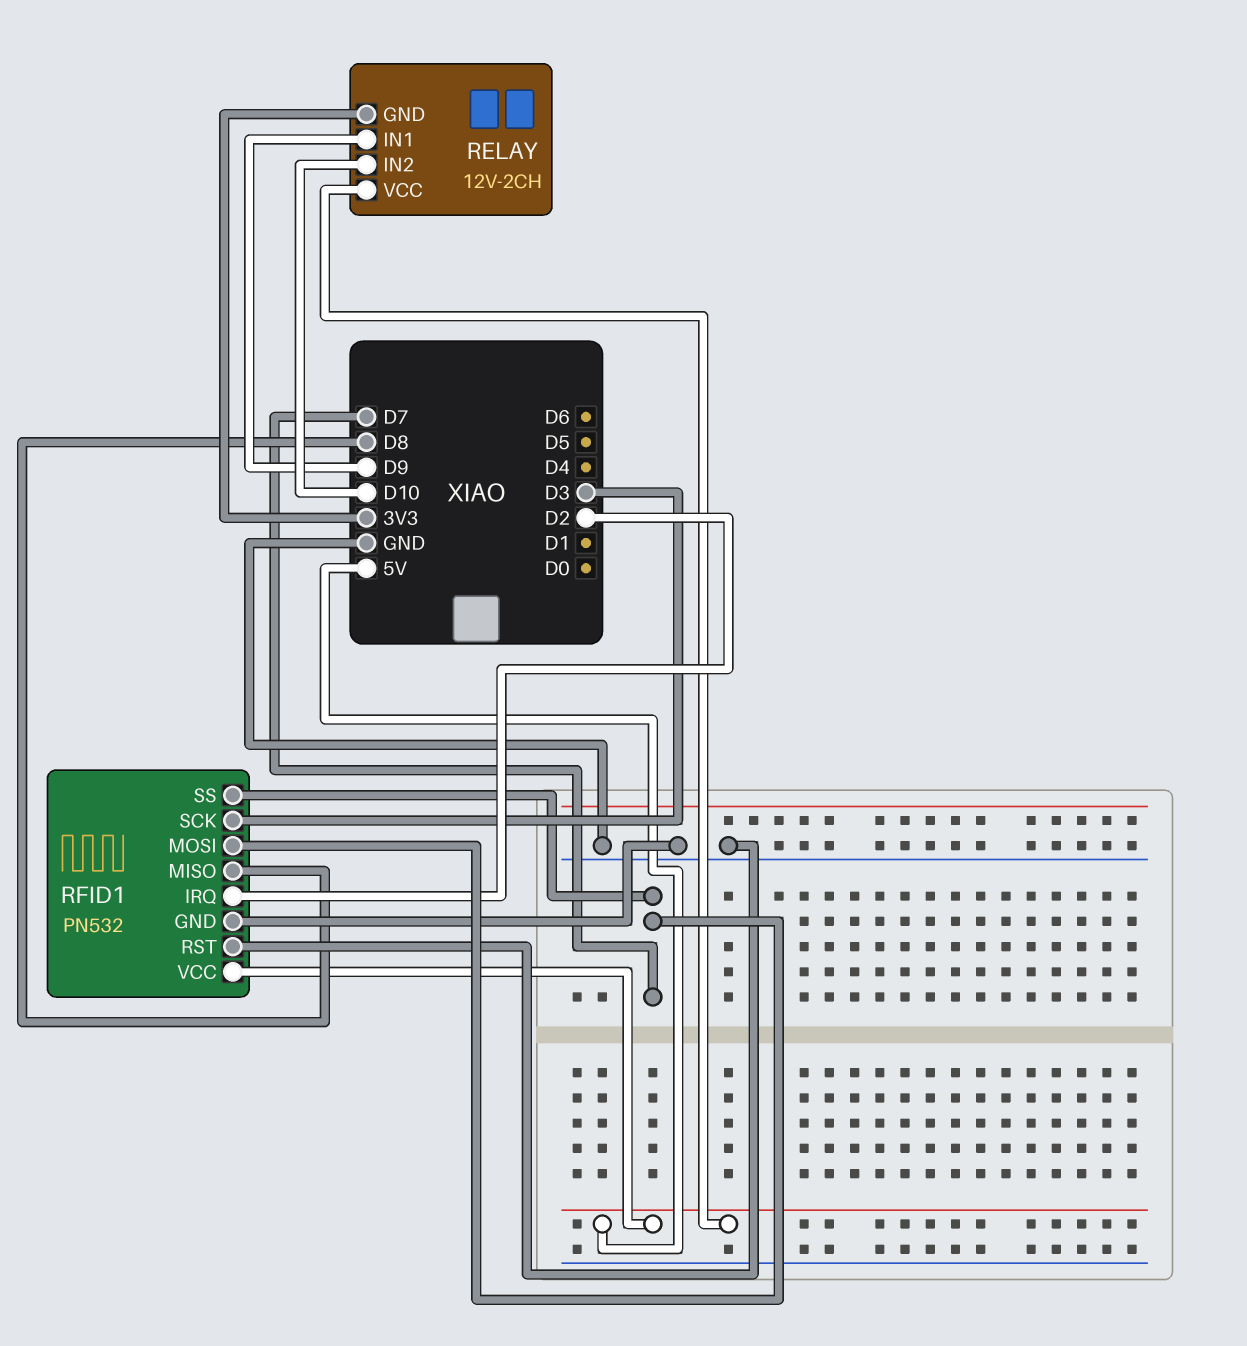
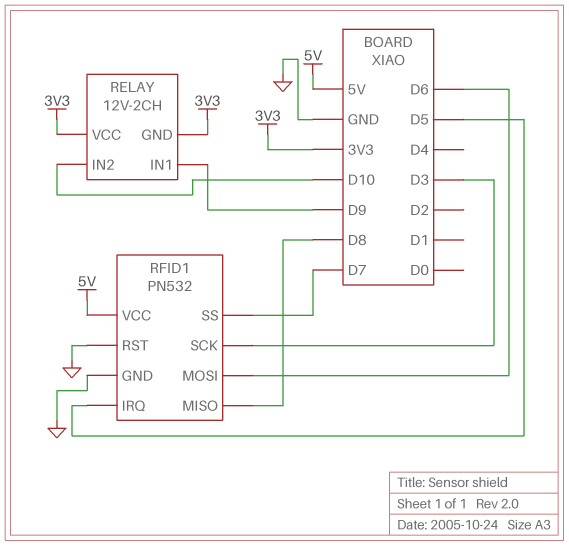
RELAY pin VCC: 5V -> 3V3
RFID1 pin IRQ: D2 -> D5
RFID1 pin MOSI: D7 -> D6

